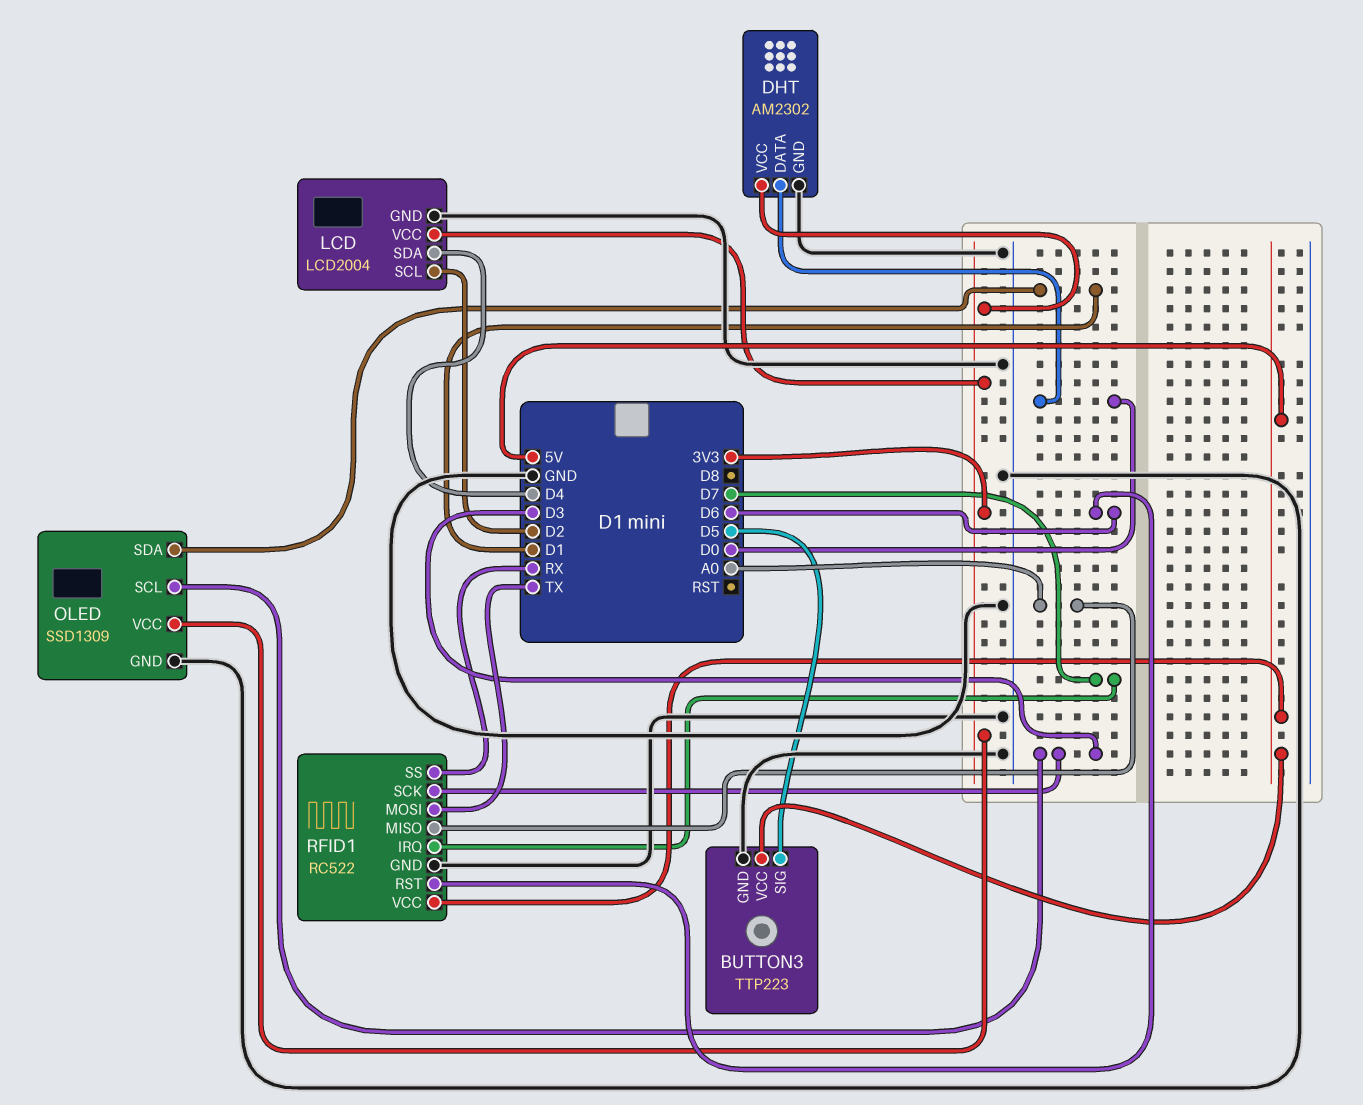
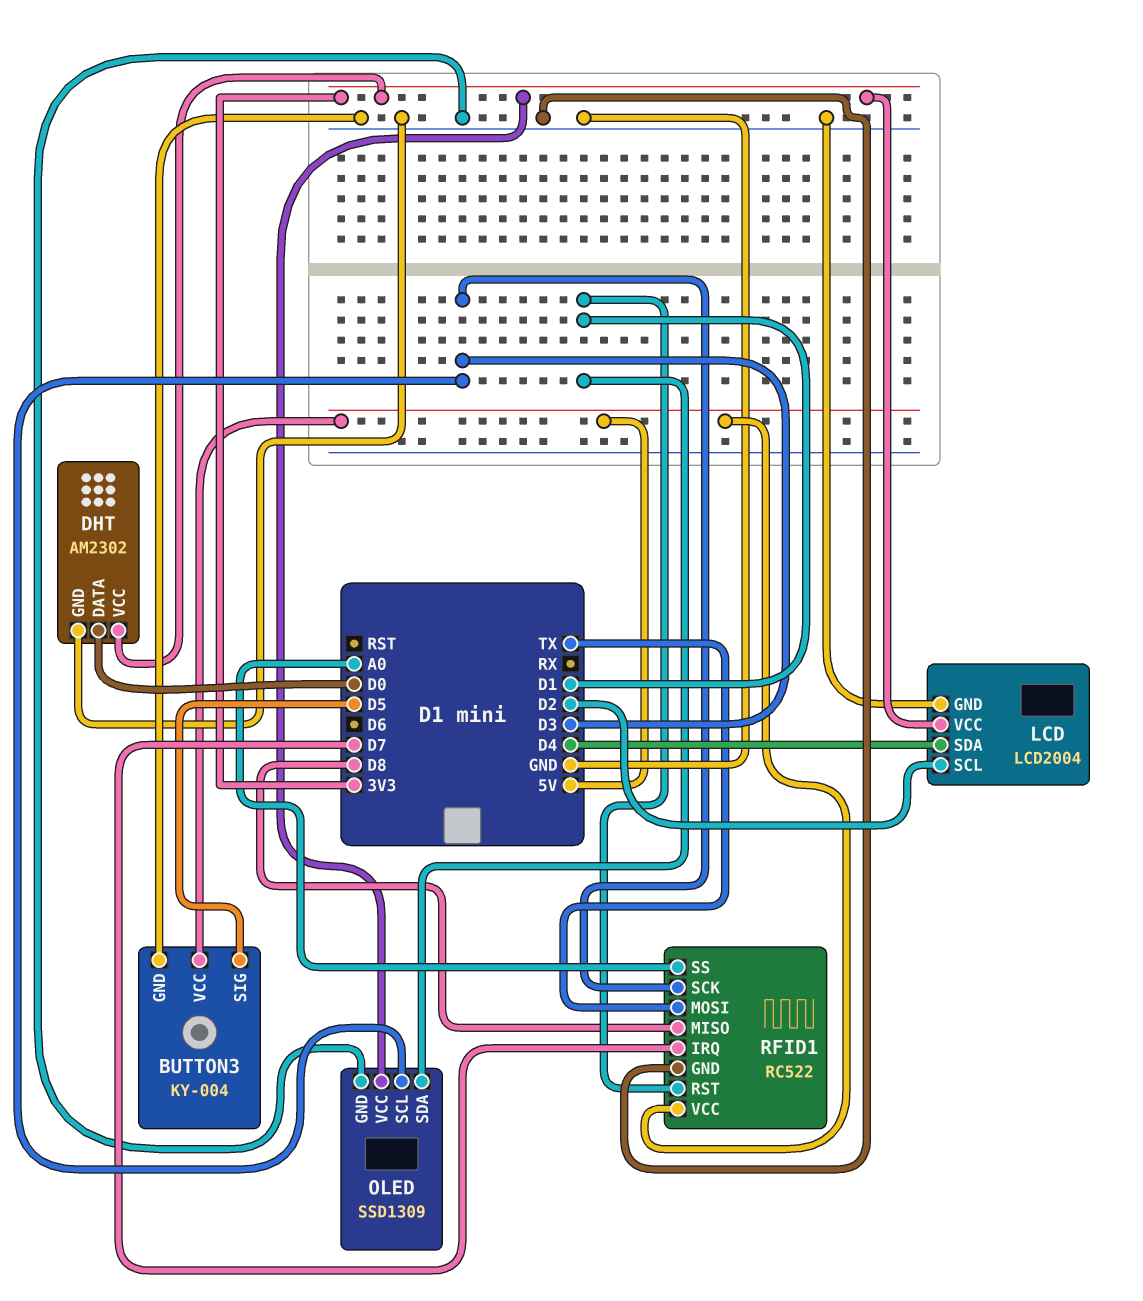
BUTTON3: TTP223 -> KY-004
RFID1 pin MISO: A0 -> D8
RFID1 pin RST: D6 -> D1
RFID1 pin SS: RX -> A0

